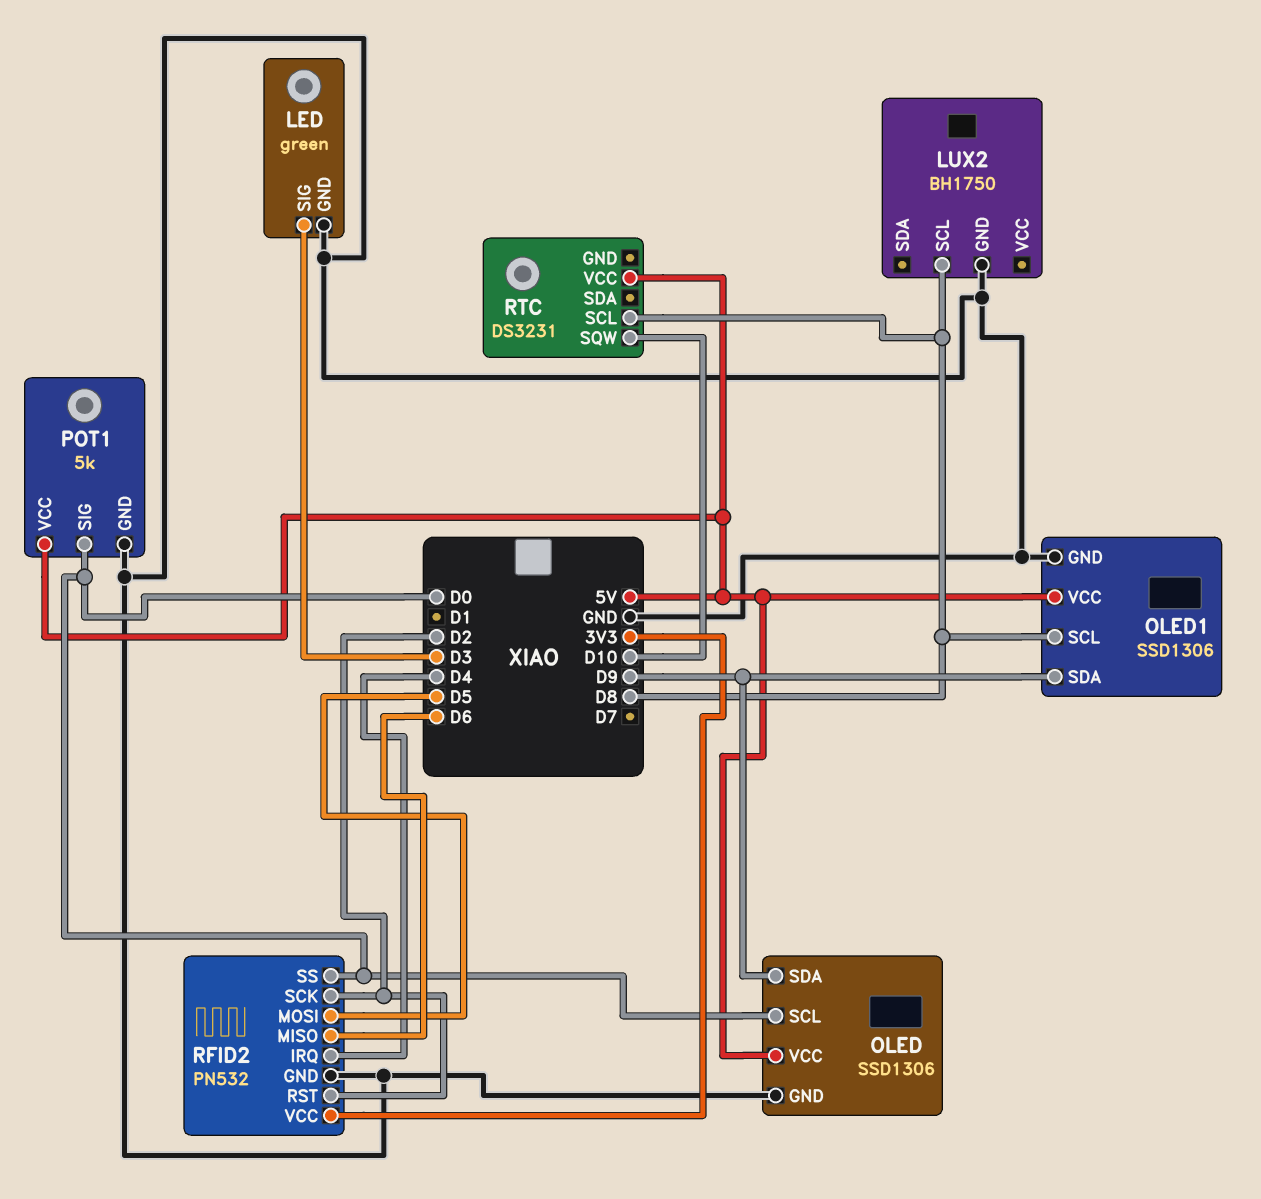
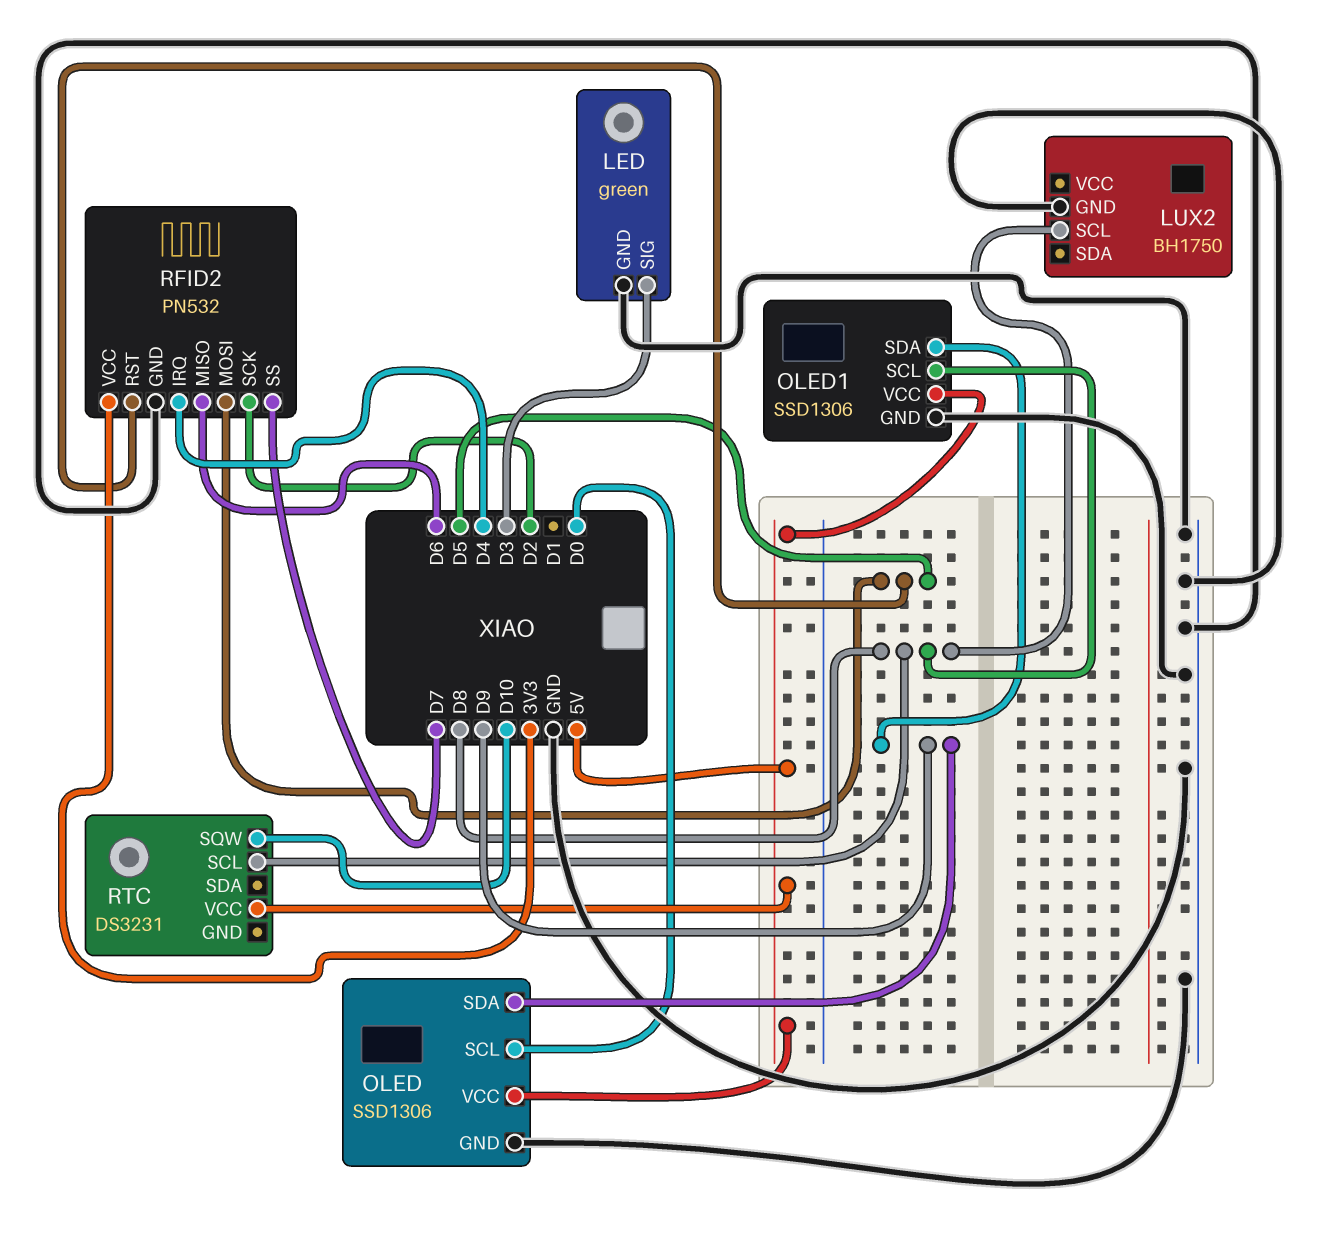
POT1: 5k -> none
POT1 pin GND: GND -> none
POT1 pin SIG: D0 -> none
POT1 pin VCC: 5V -> none
RFID2 pin RST: D2 -> D5
RFID2 pin SS: D0 -> D7

